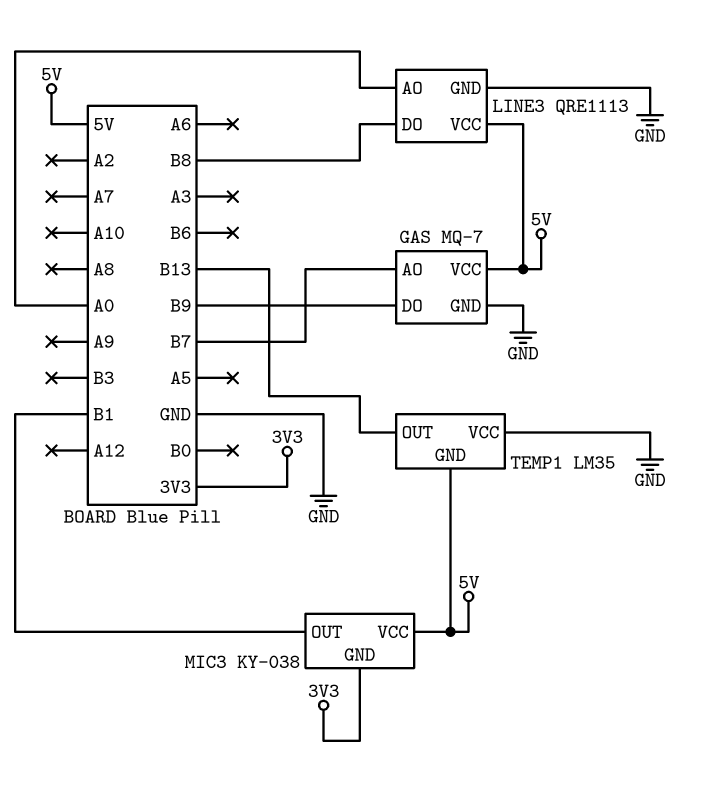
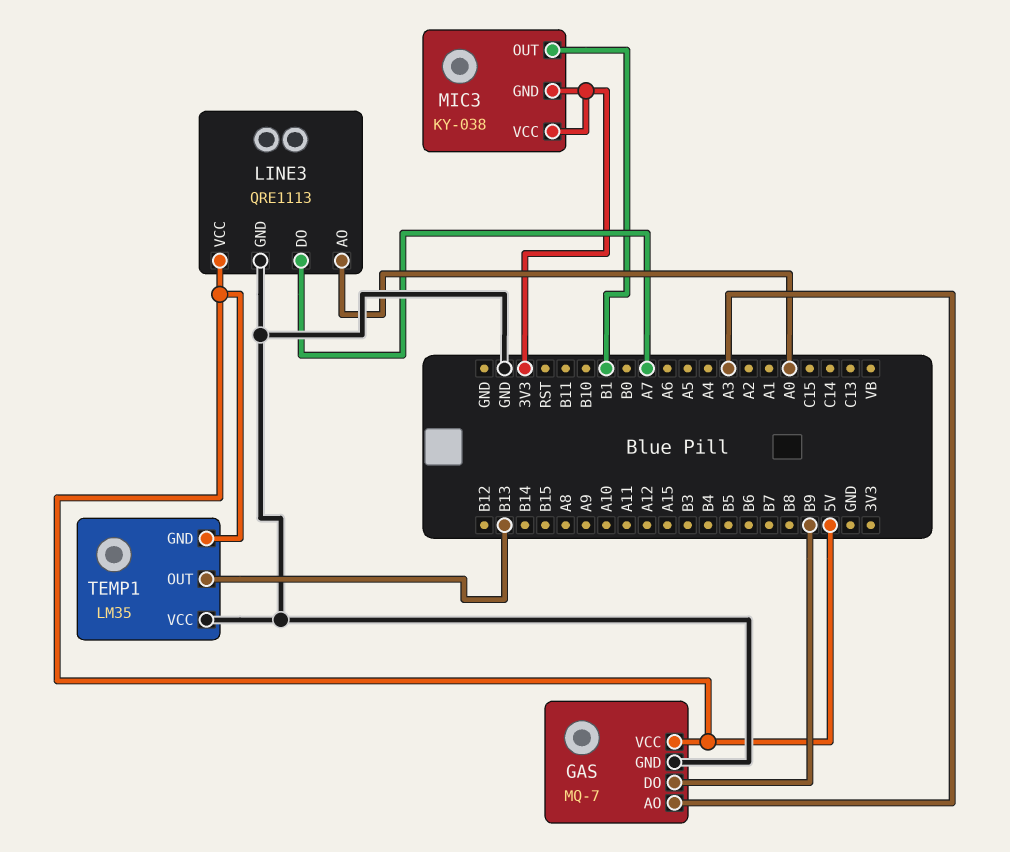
GAS pin AO: B7 -> A3
LINE3 pin DO: B8 -> A7
MIC3 pin VCC: 5V -> 3V3

